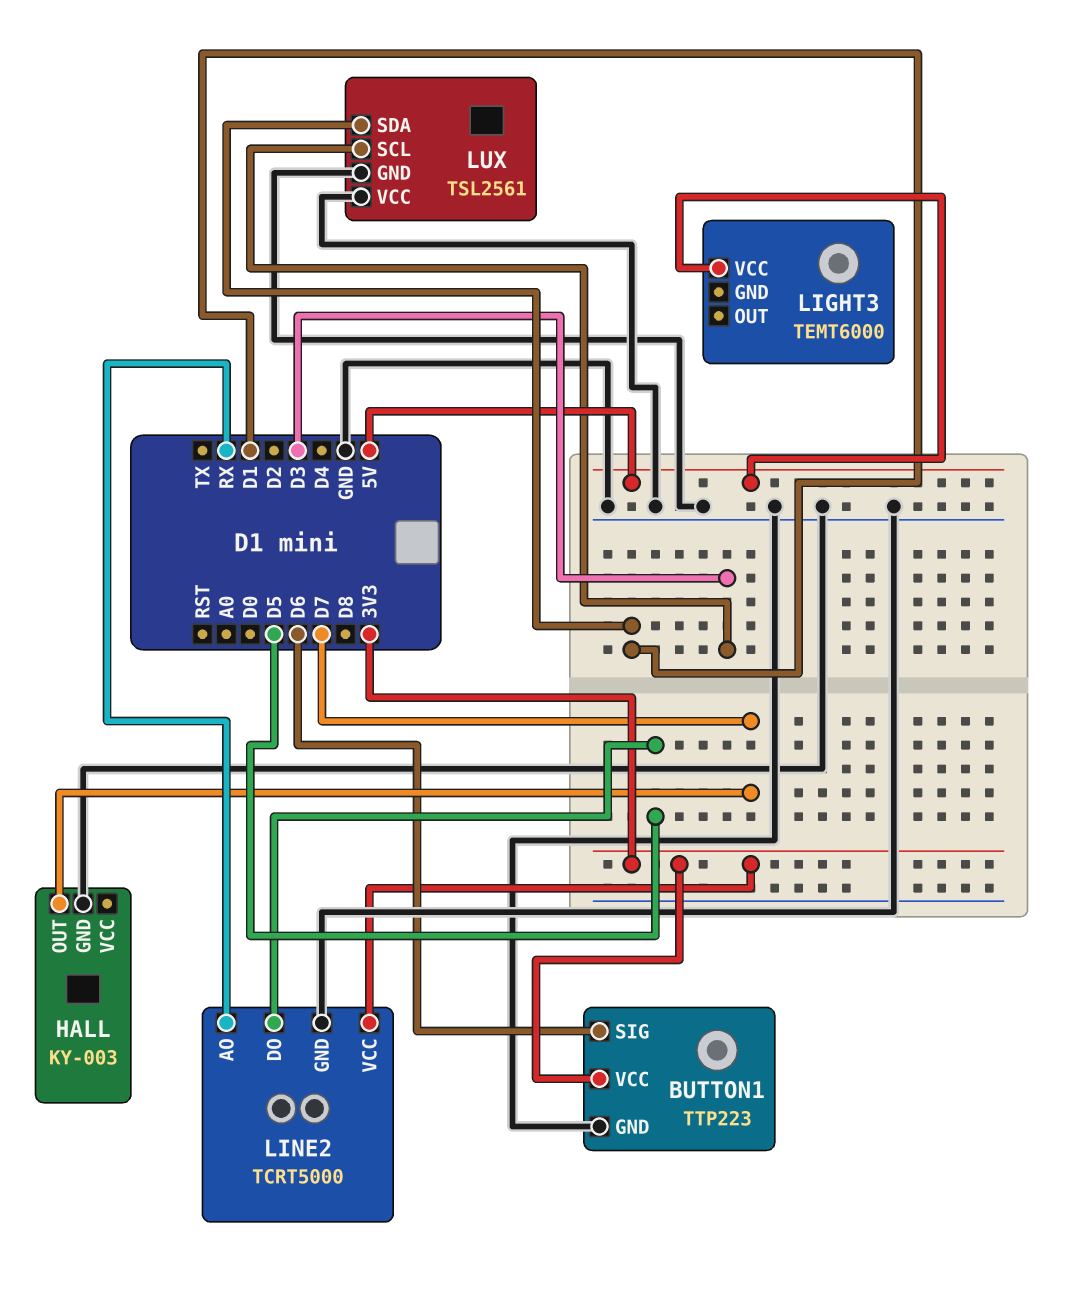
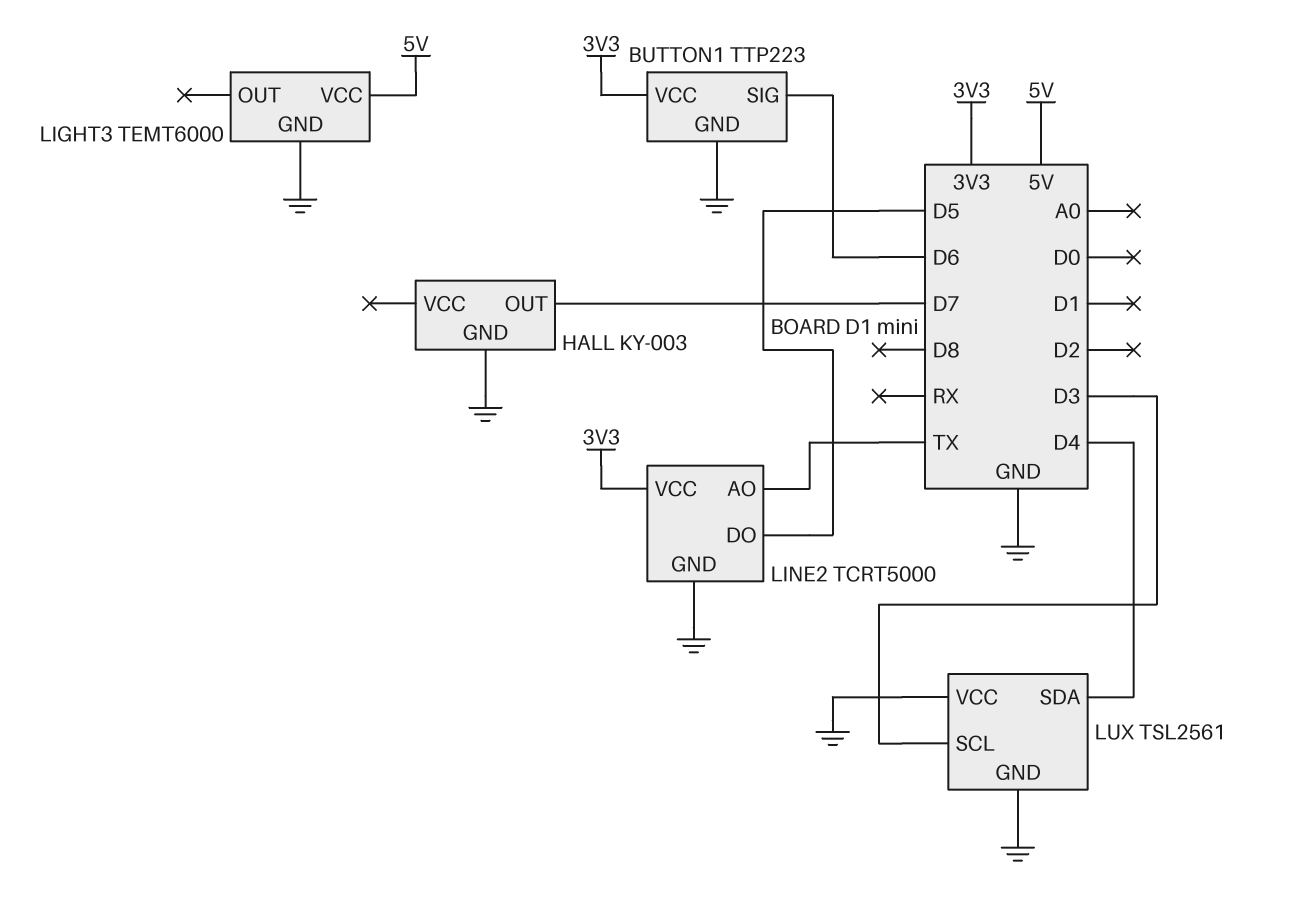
LIGHT3 pin GND: none -> GND
LINE2 pin AO: RX -> TX
LUX pin SDA: D1 -> D4

